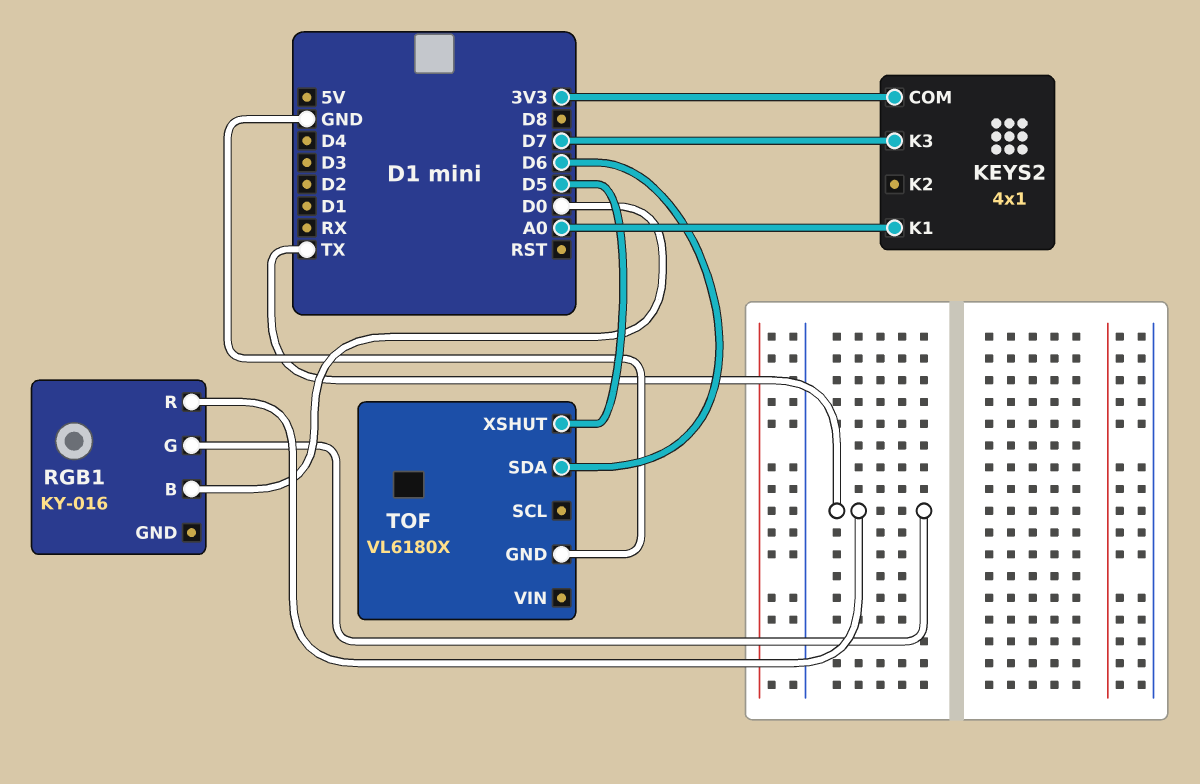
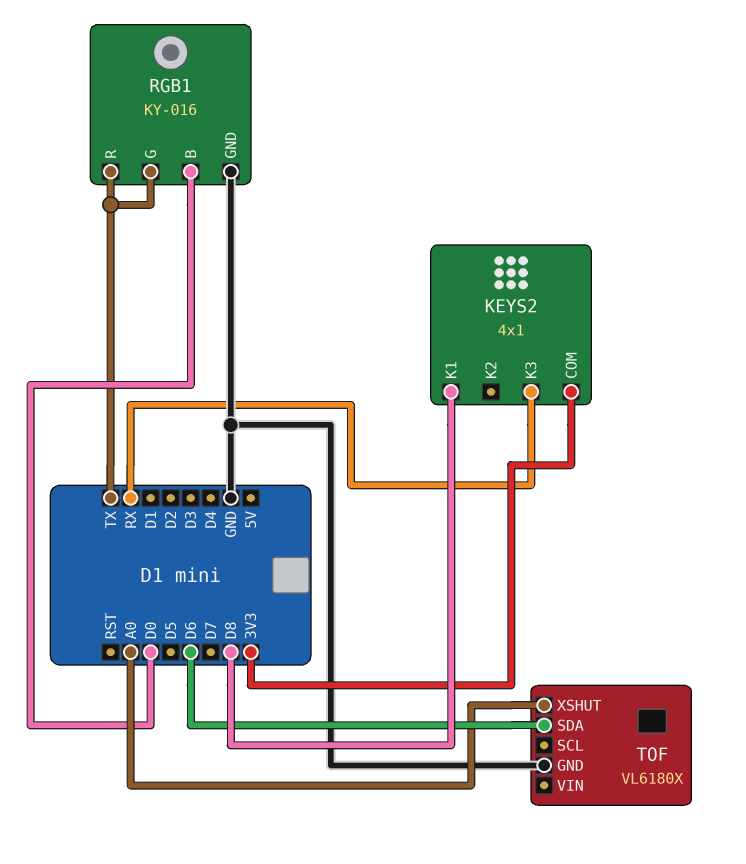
KEYS2 pin K1: A0 -> D8
KEYS2 pin K3: D7 -> RX
RGB1 pin GND: none -> GND
TOF pin XSHUT: D5 -> A0

